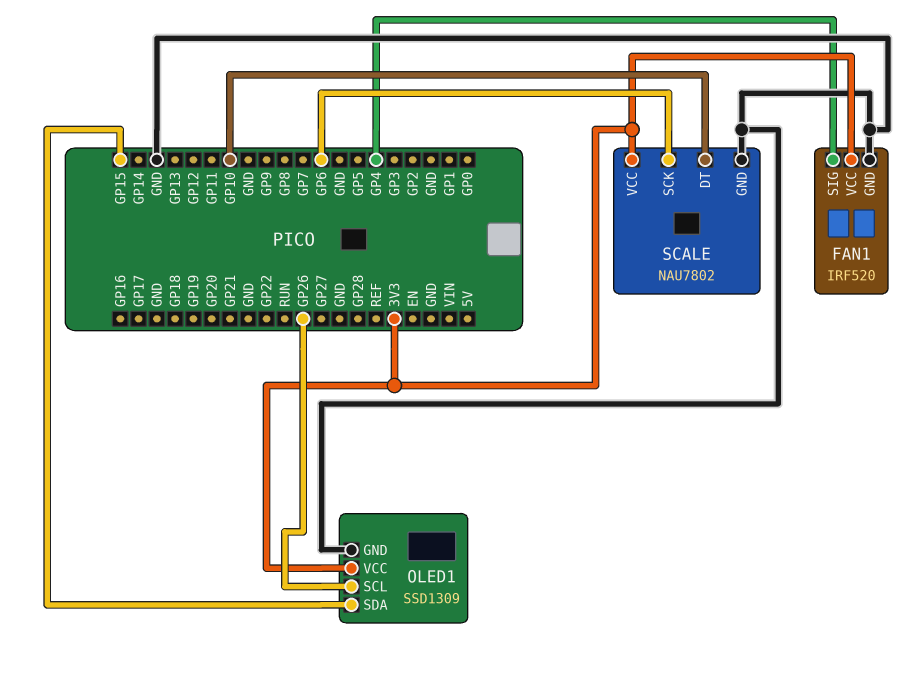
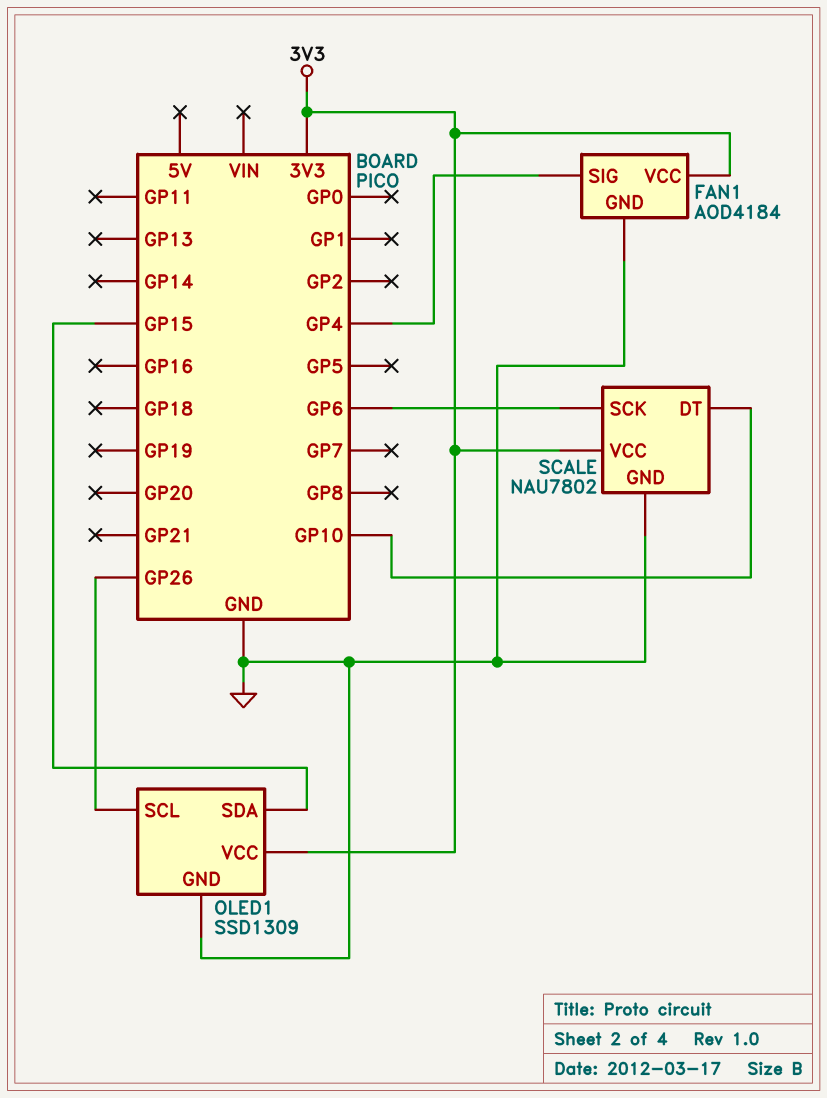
FAN1: IRF520 -> AOD4184

